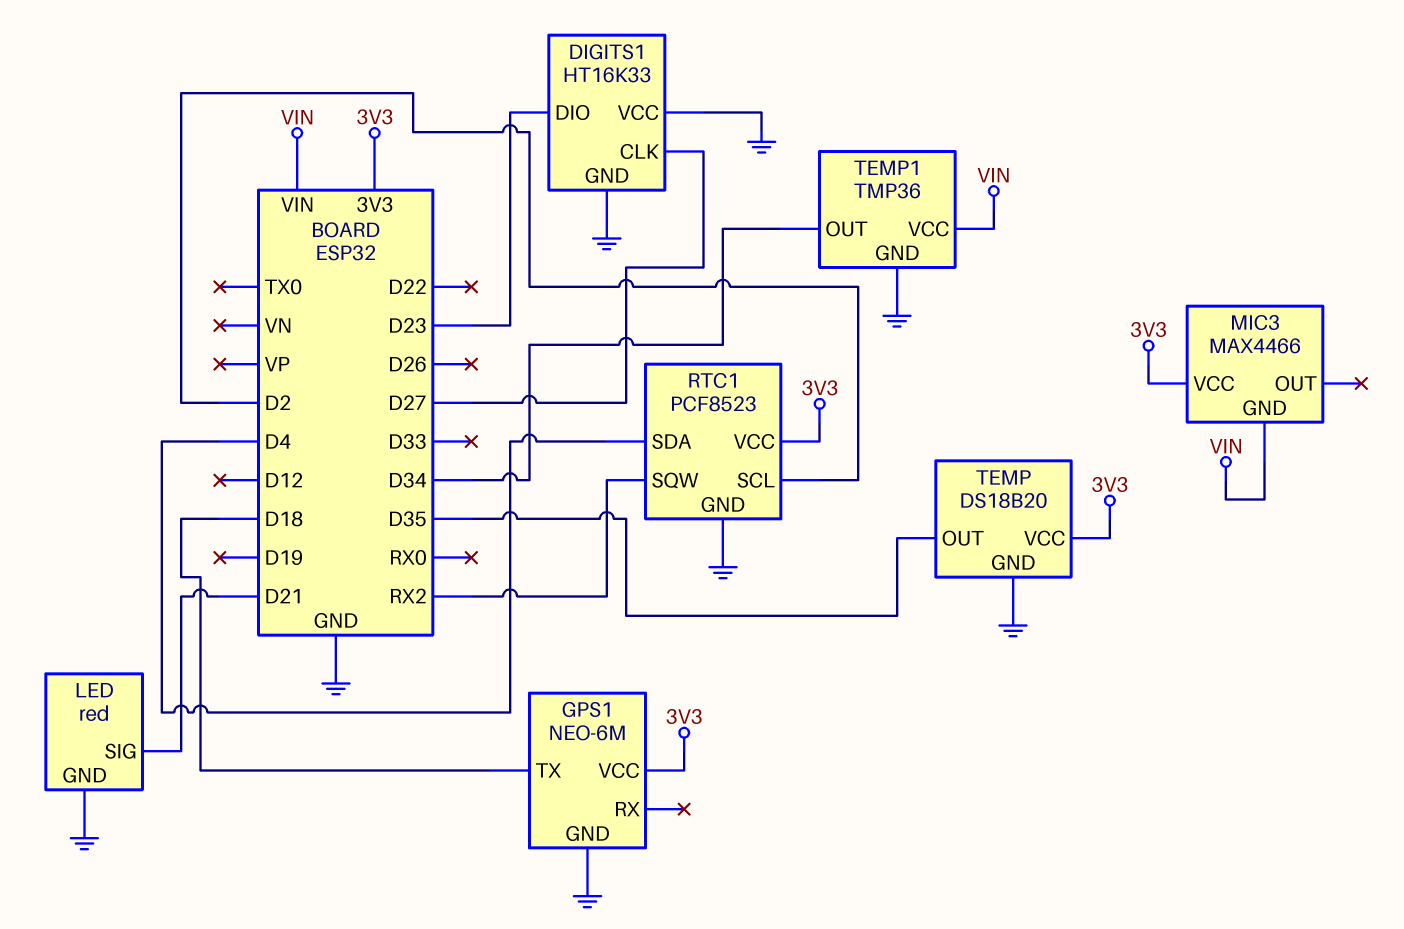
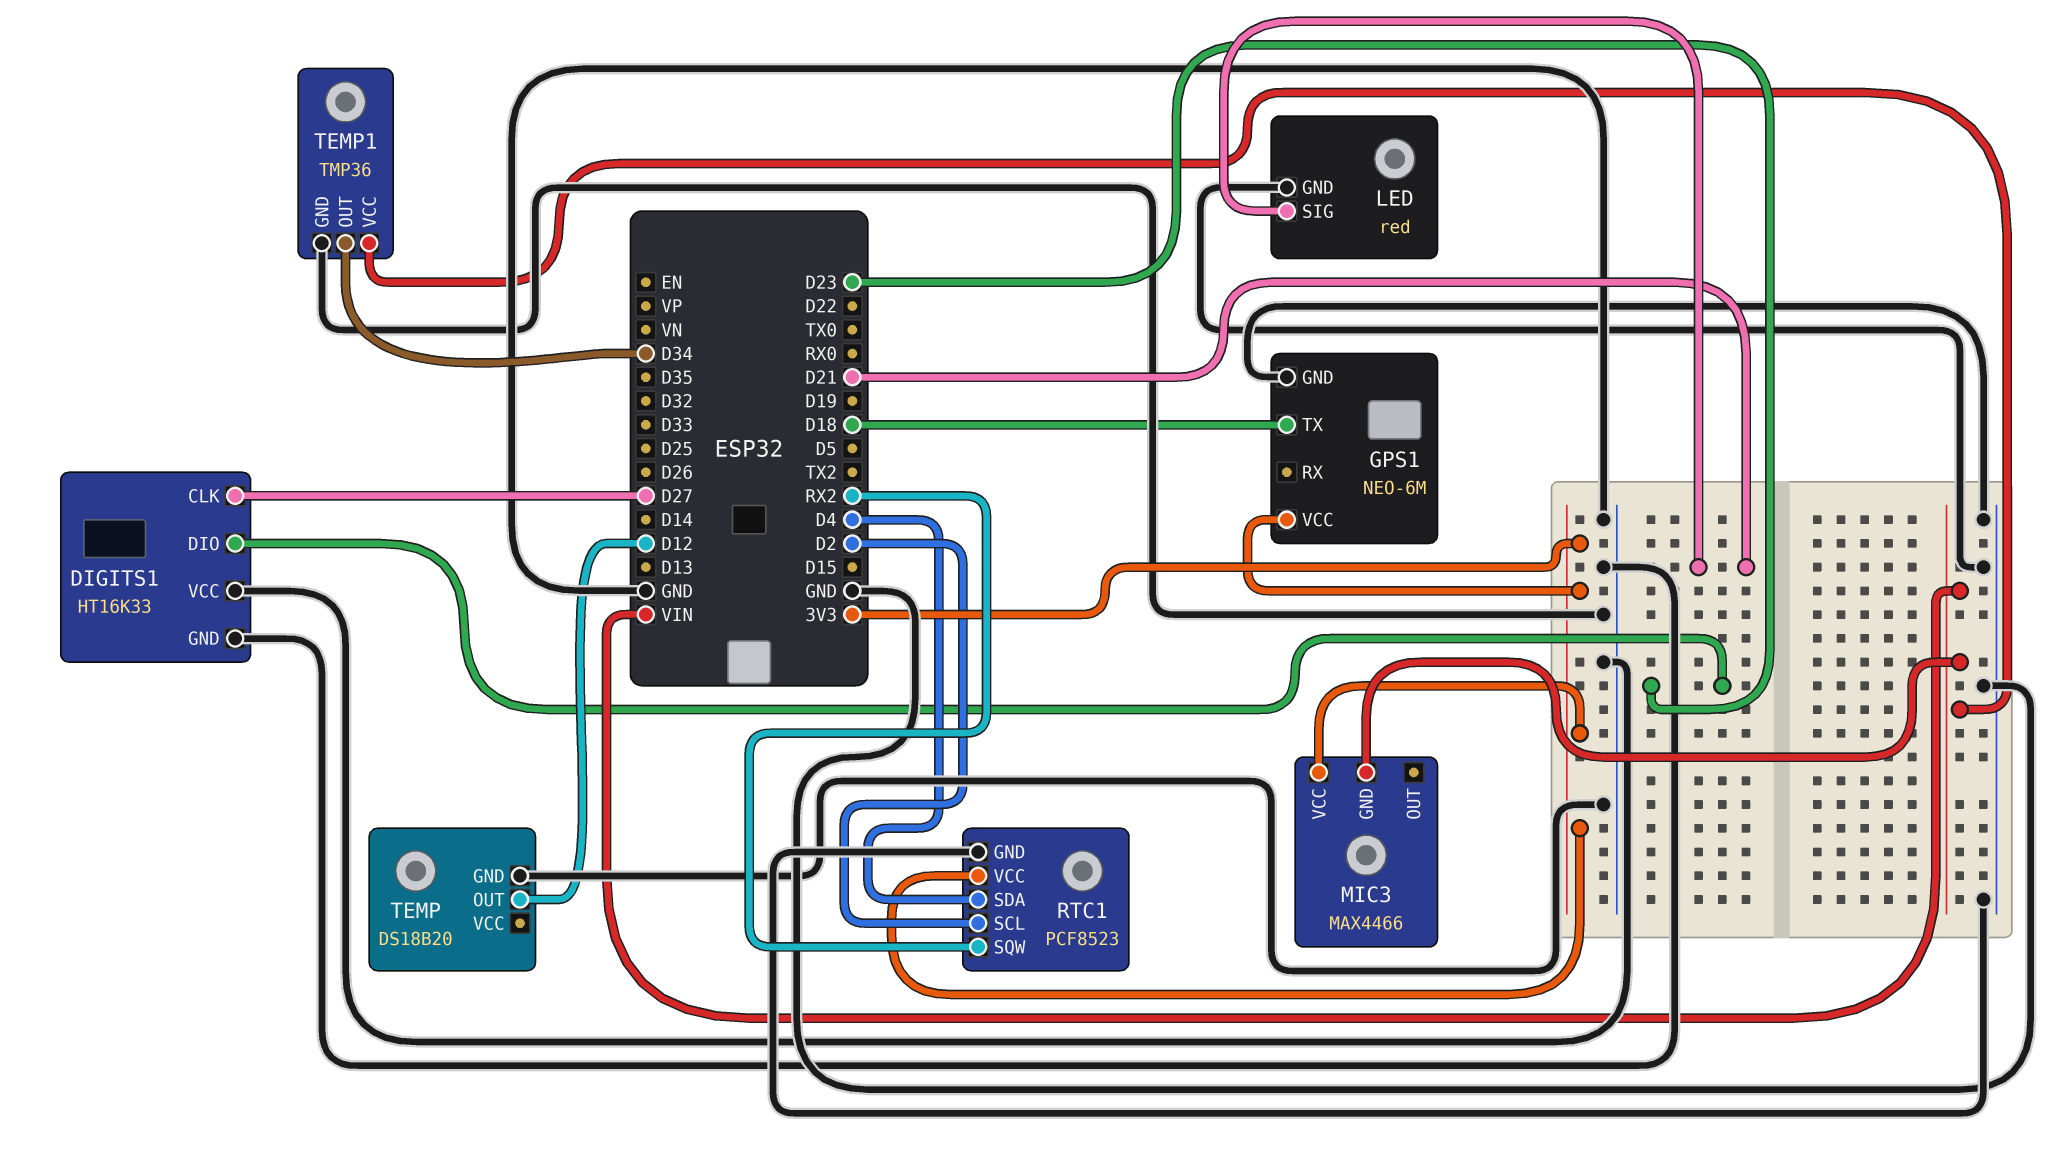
TEMP pin OUT: D35 -> D12
TEMP pin VCC: 3V3 -> none

